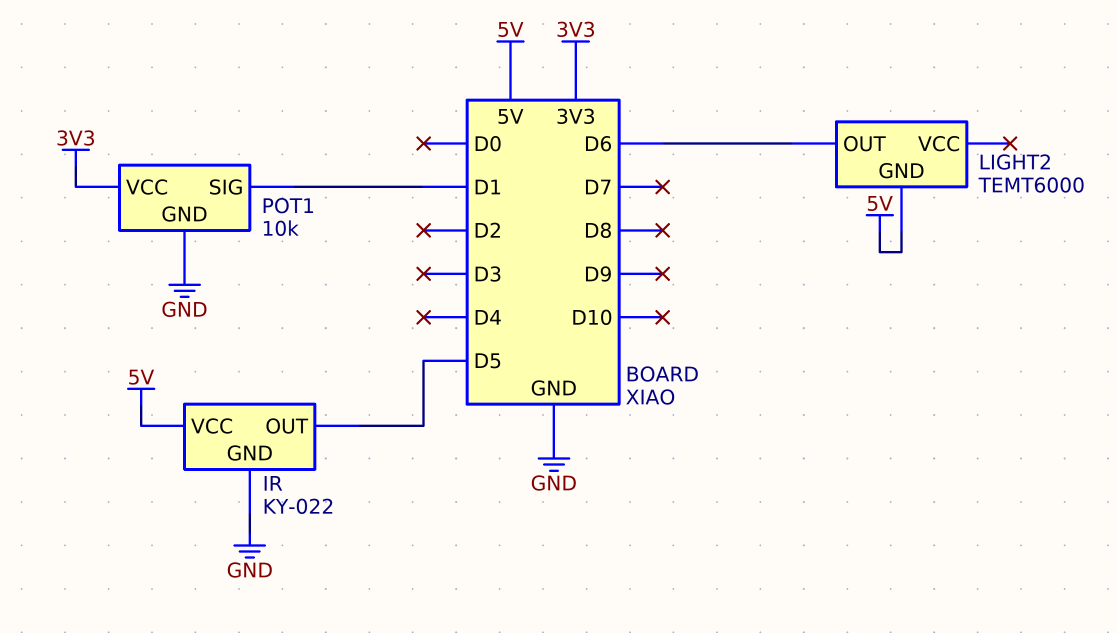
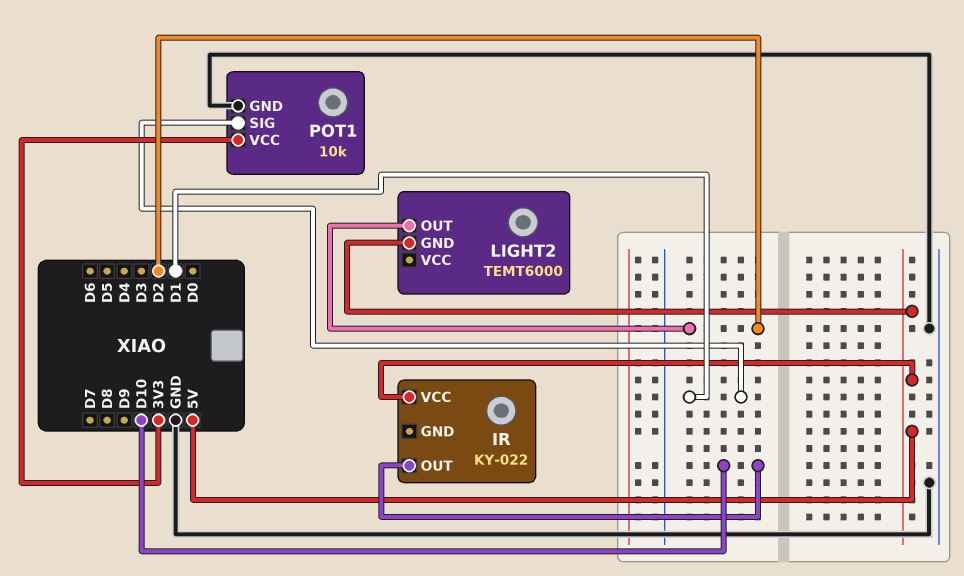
IR pin GND: GND -> none
IR pin OUT: D5 -> D10
LIGHT2 pin OUT: D6 -> D2

